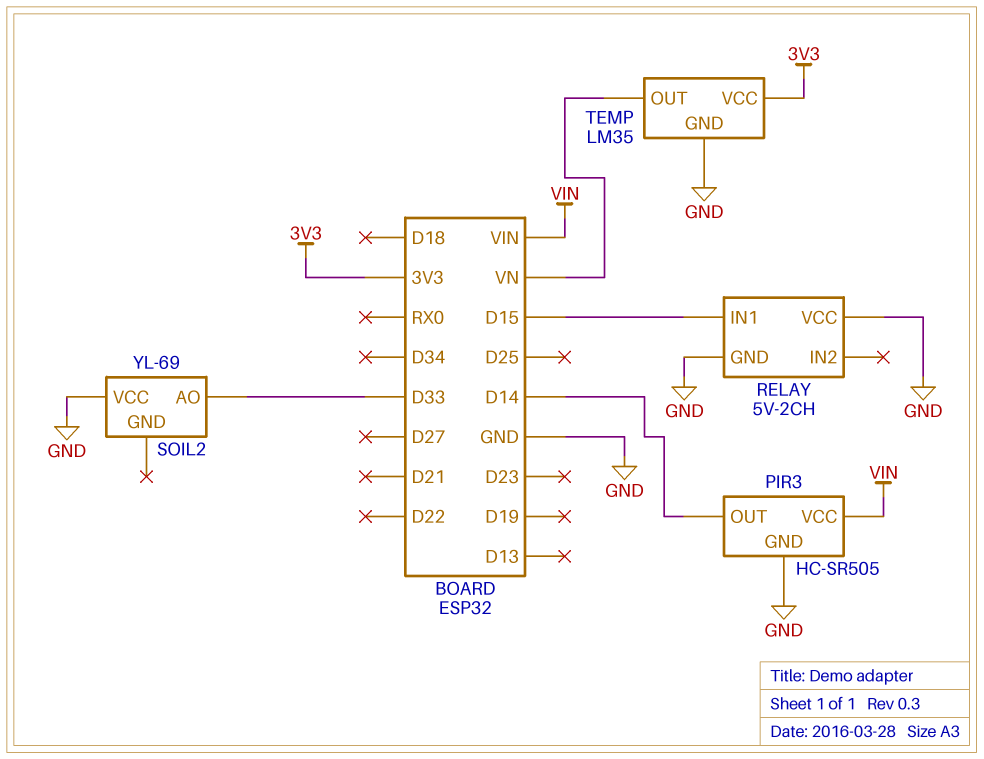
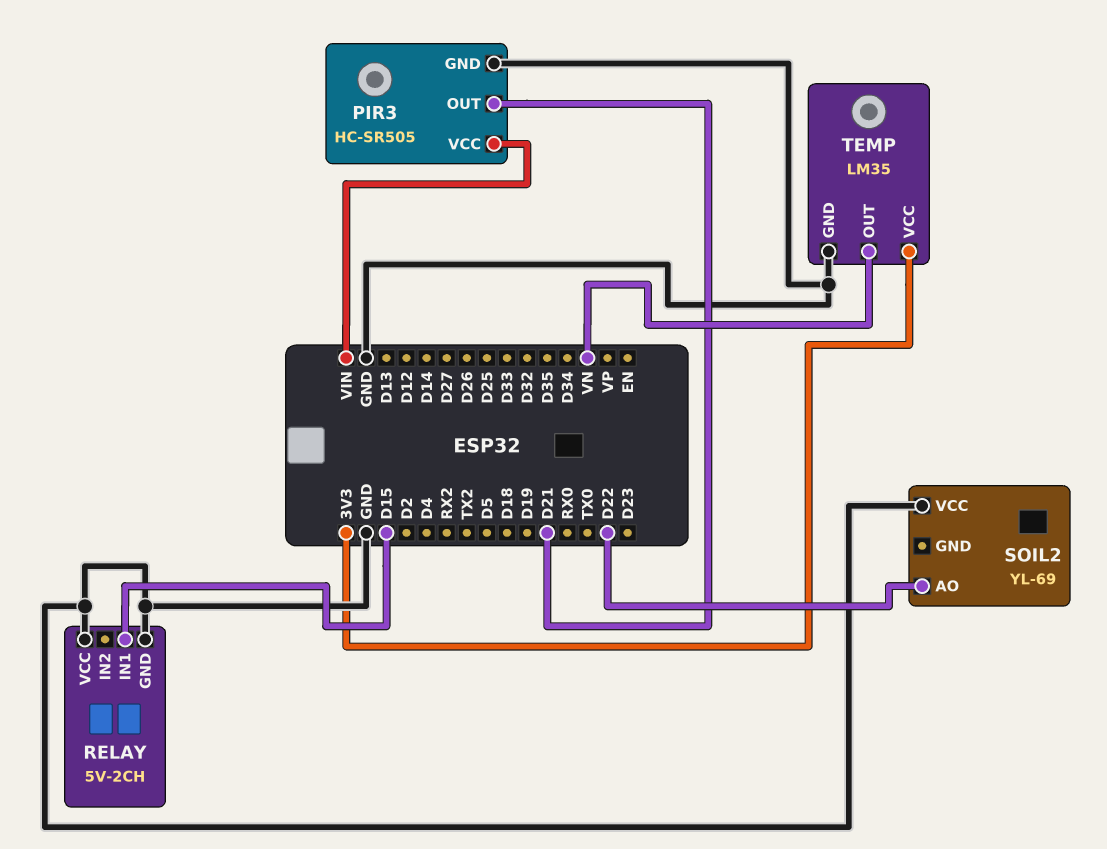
PIR3 pin OUT: D14 -> D21
SOIL2 pin AO: D33 -> D22

